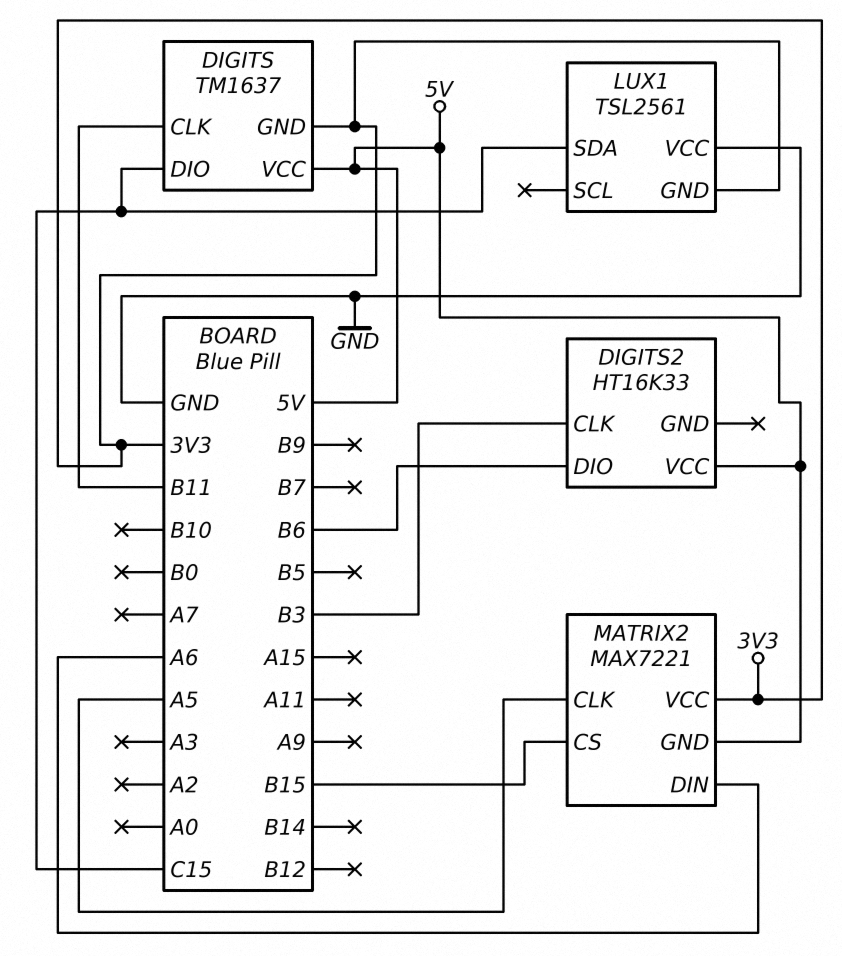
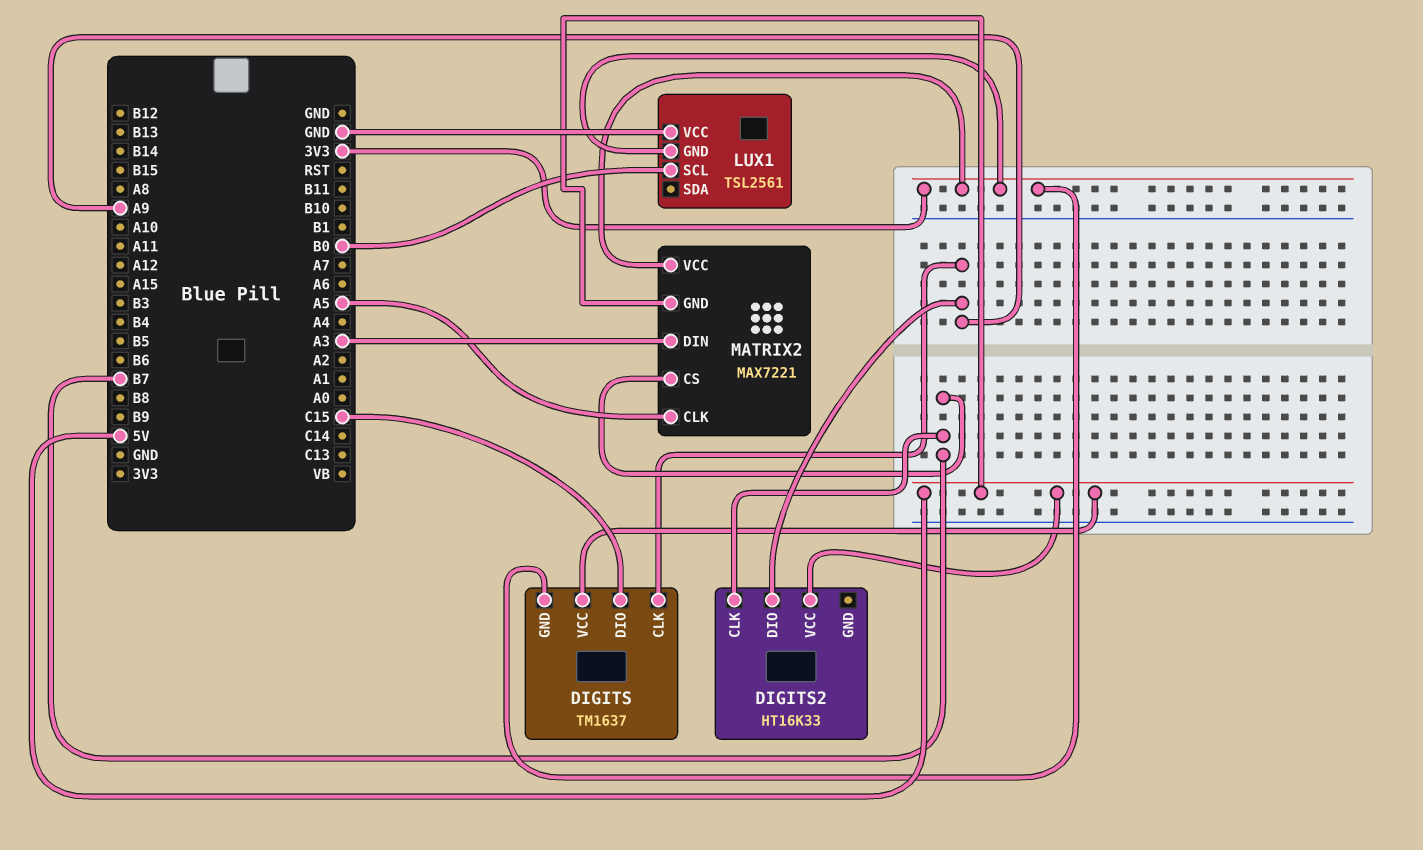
DIGITS pin CLK: B11 -> A9
DIGITS2 pin CLK: B3 -> B7
DIGITS2 pin DIO: B6 -> A9
LUX1 pin SCL: none -> B0
LUX1 pin SDA: C15 -> none
MATRIX2 pin CS: B15 -> B7
MATRIX2 pin DIN: A6 -> A3

